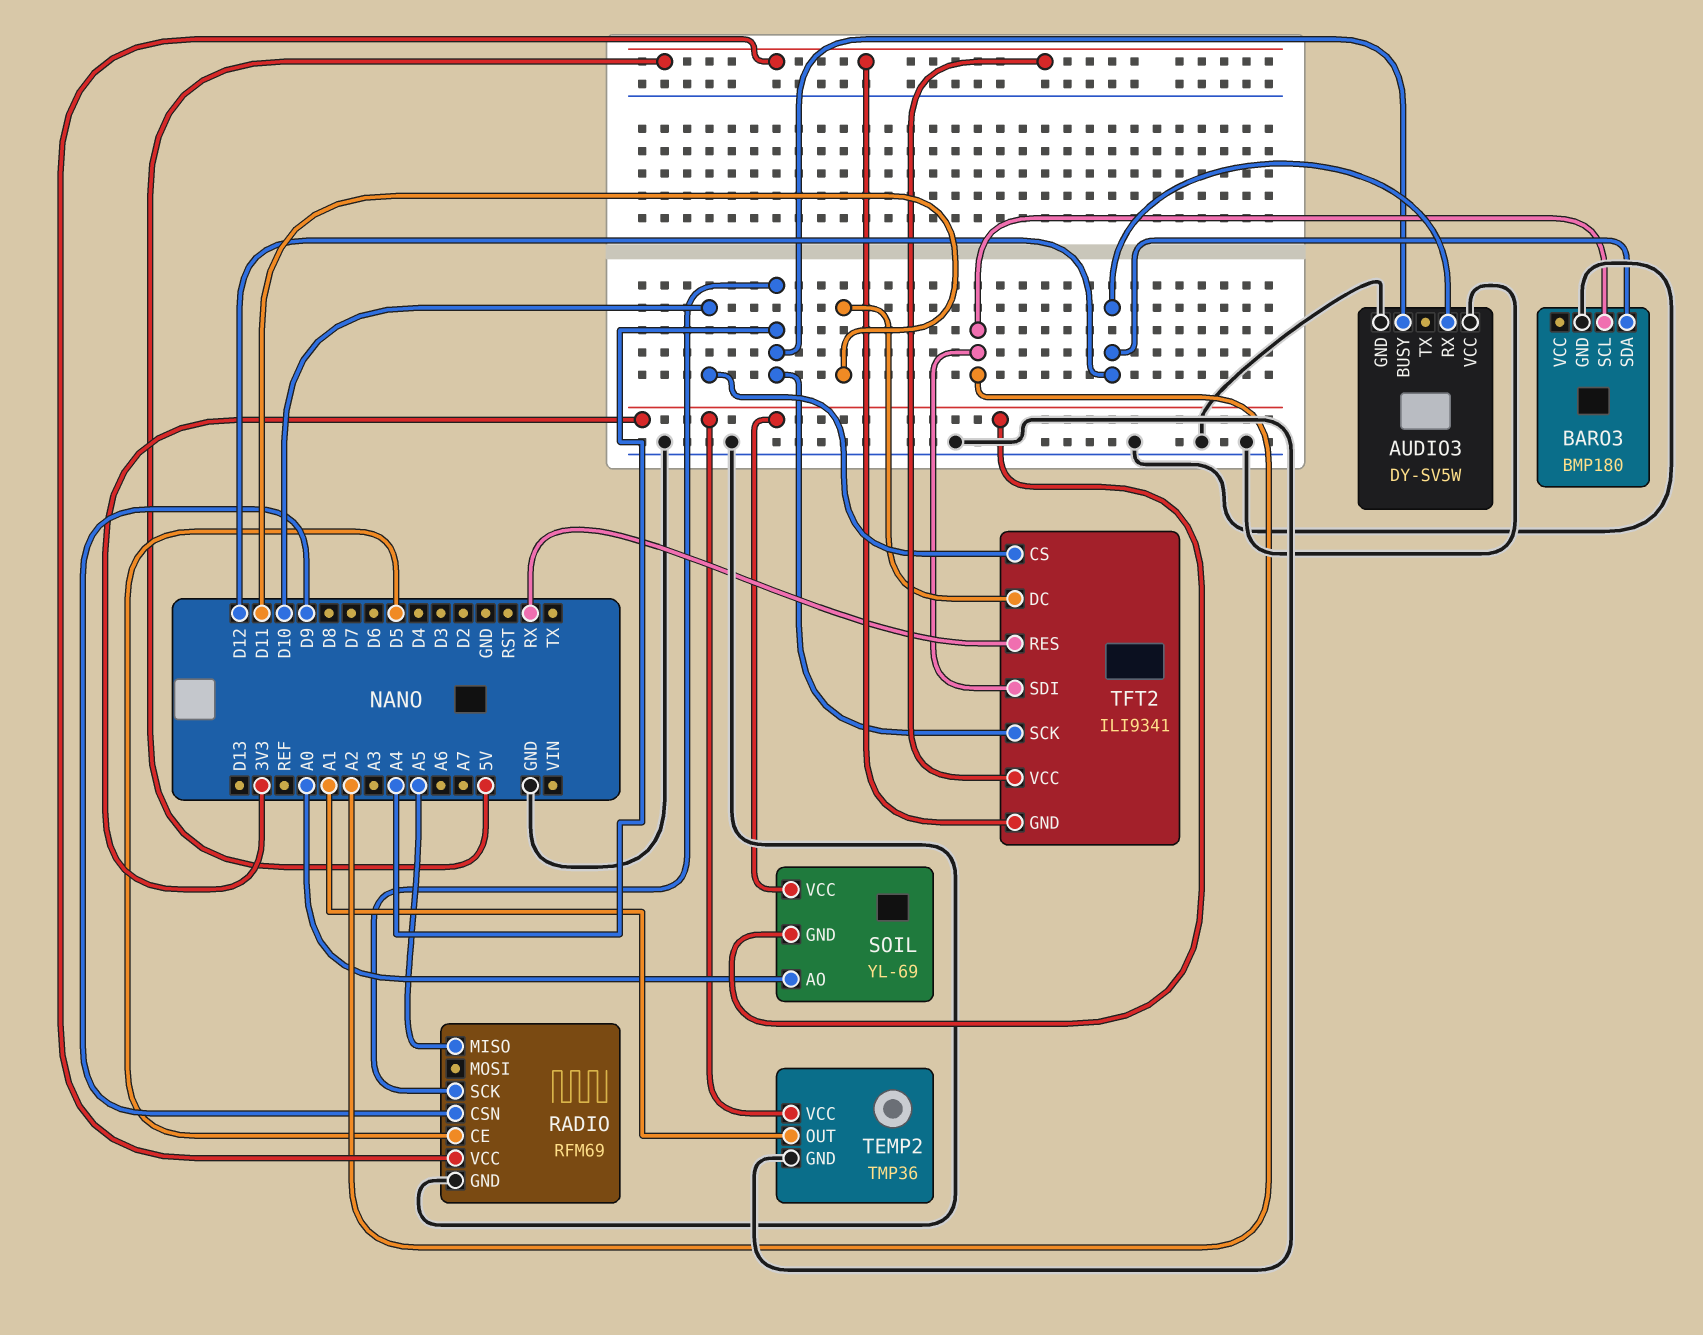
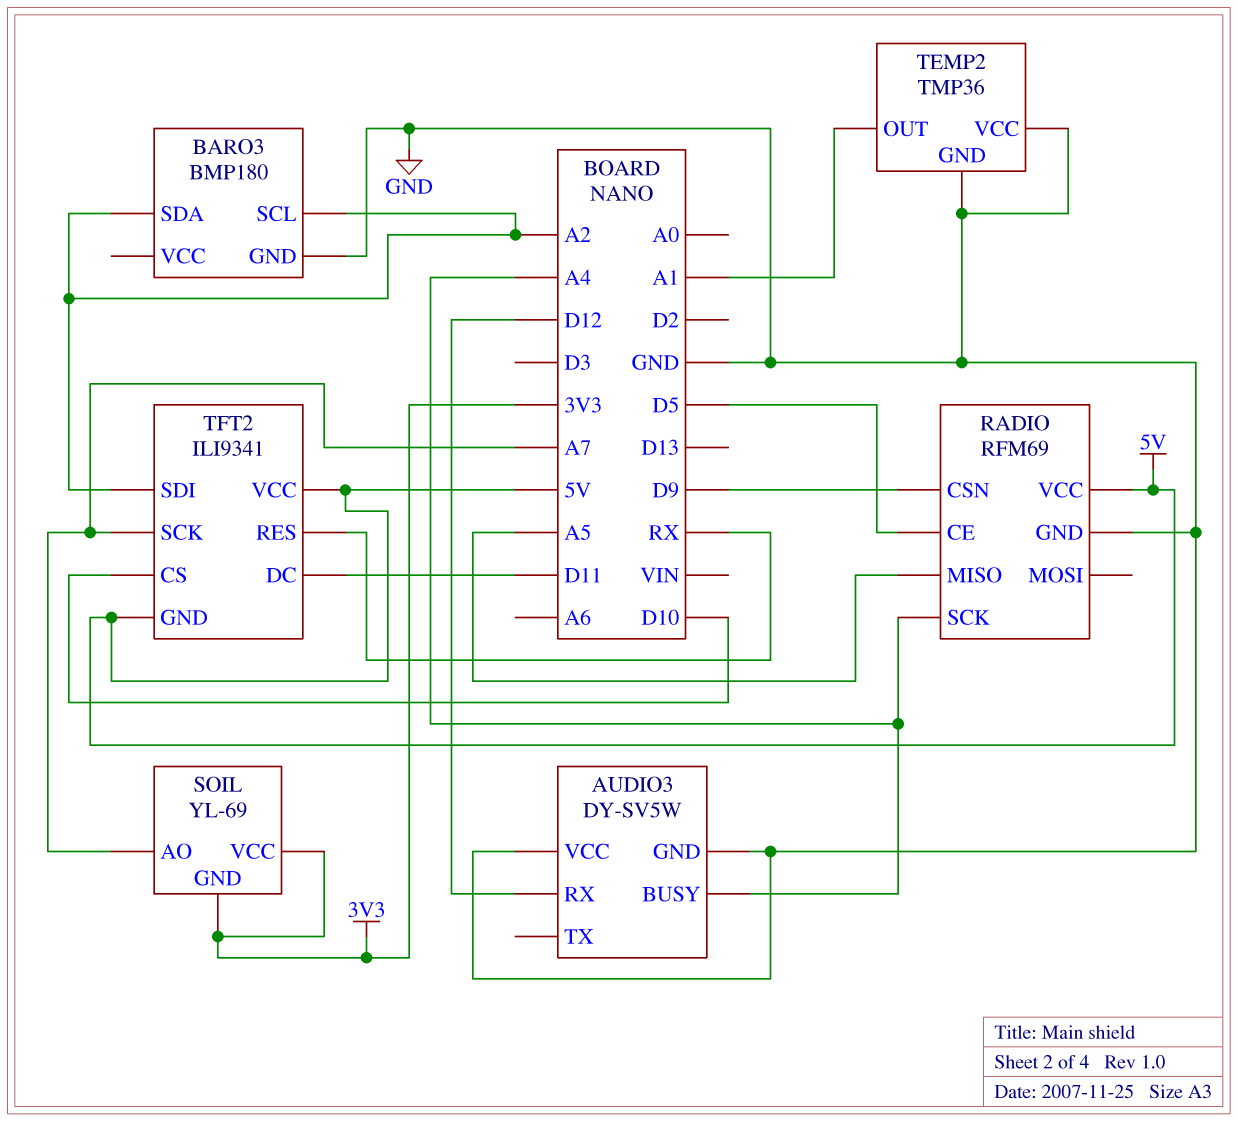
BARO3 pin SDA: D12 -> A2
SOIL pin AO: A0 -> A7
TEMP2 pin VCC: 3V3 -> GND
TFT2 pin SCK: A4 -> A7

